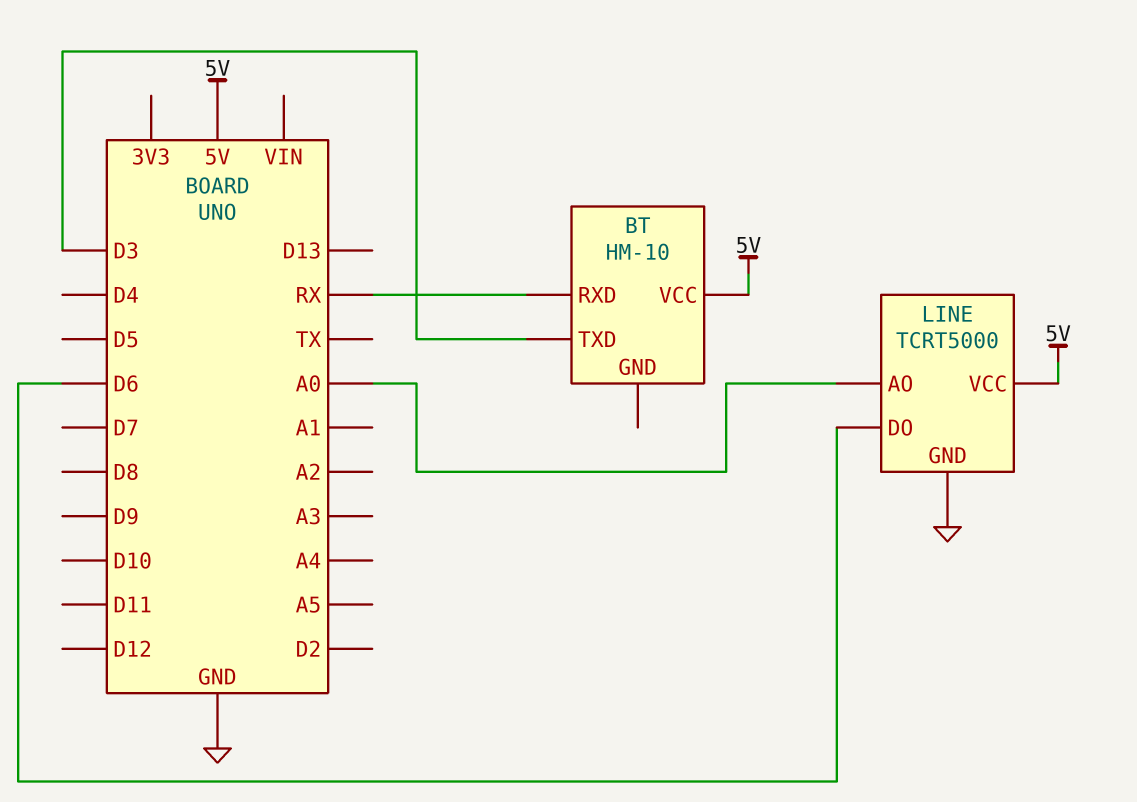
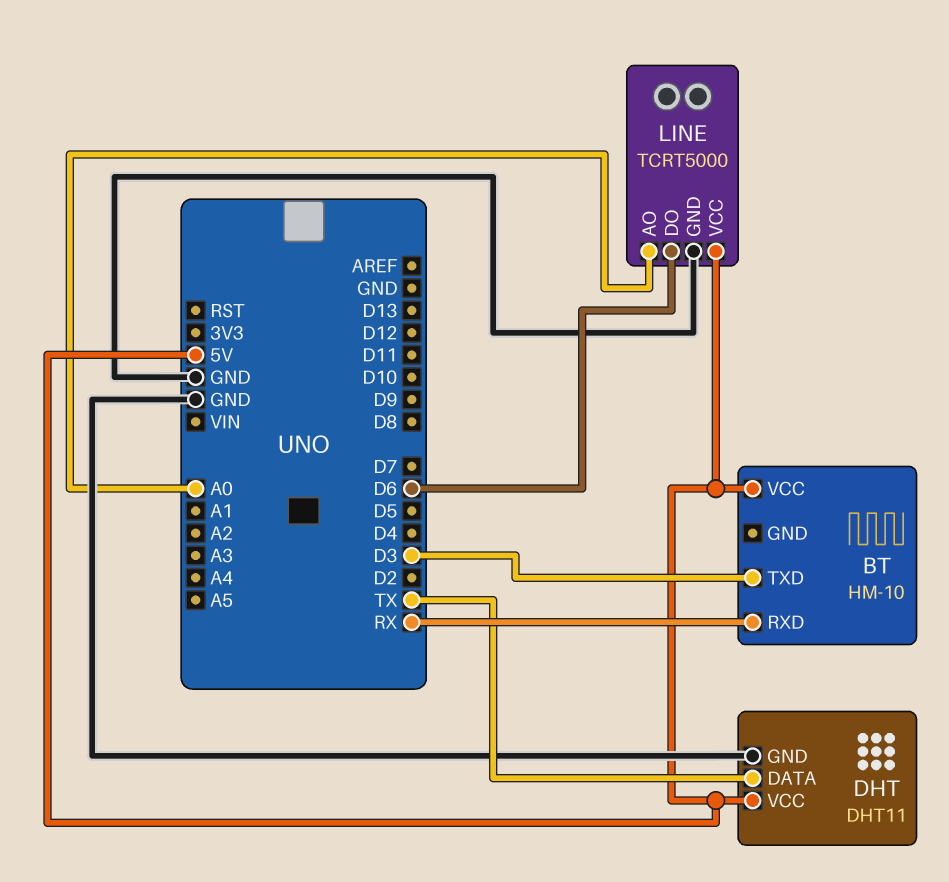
DHT: none -> DHT11
DHT pin DATA: none -> TX
DHT pin GND: none -> GND
DHT pin VCC: none -> 5V

